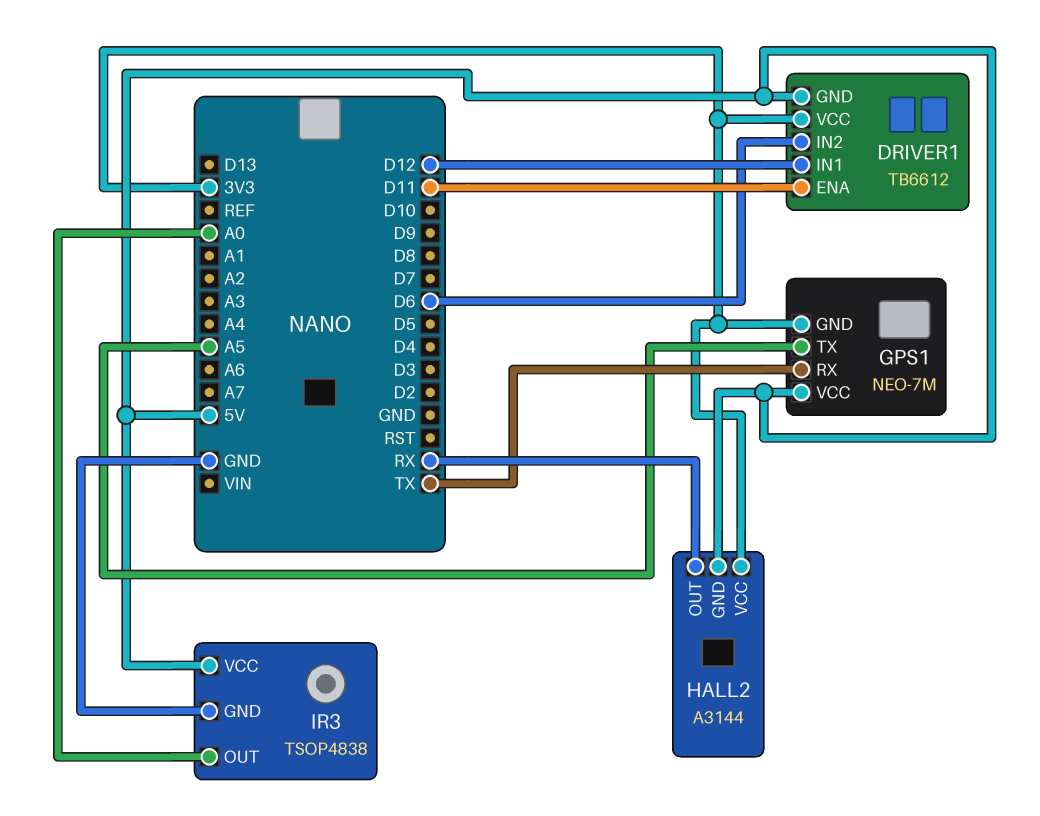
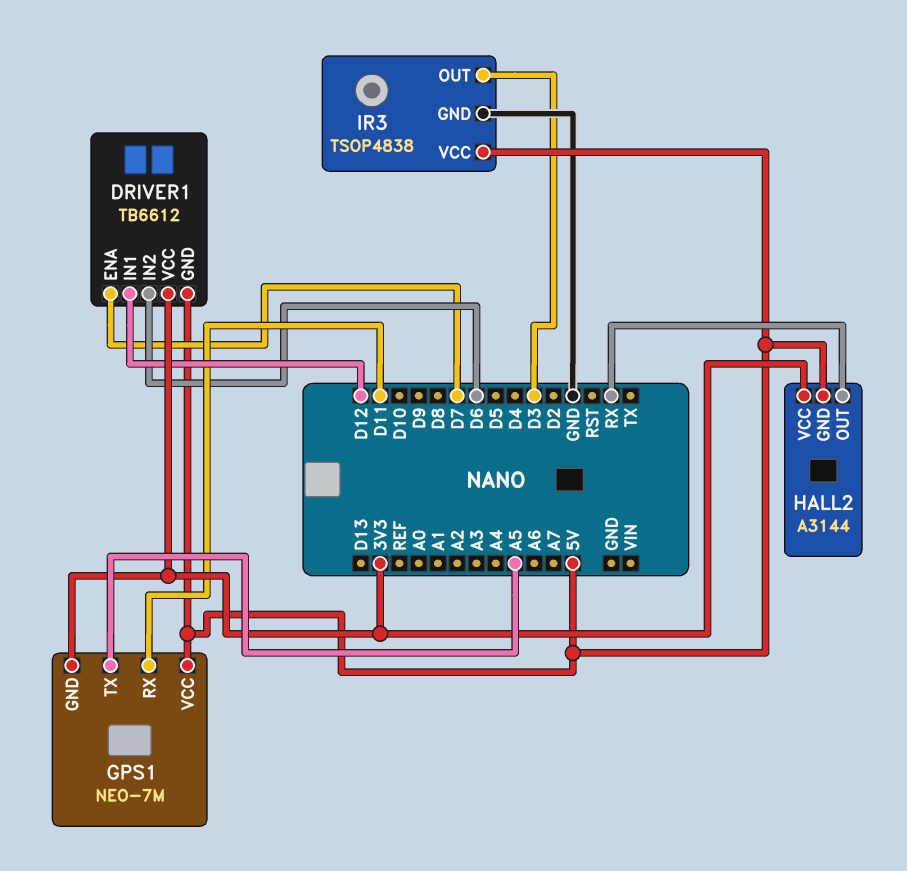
DRIVER1 pin ENA: D11 -> D7
GPS1 pin RX: TX -> D11
IR3 pin OUT: A0 -> D3

